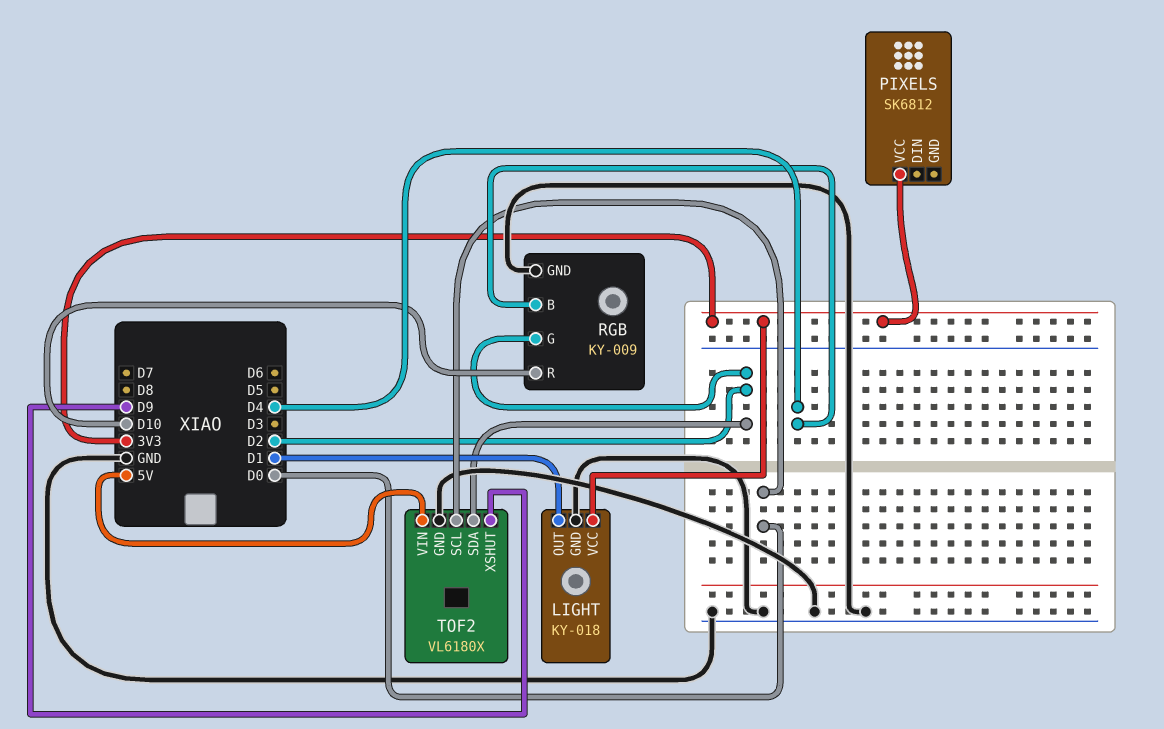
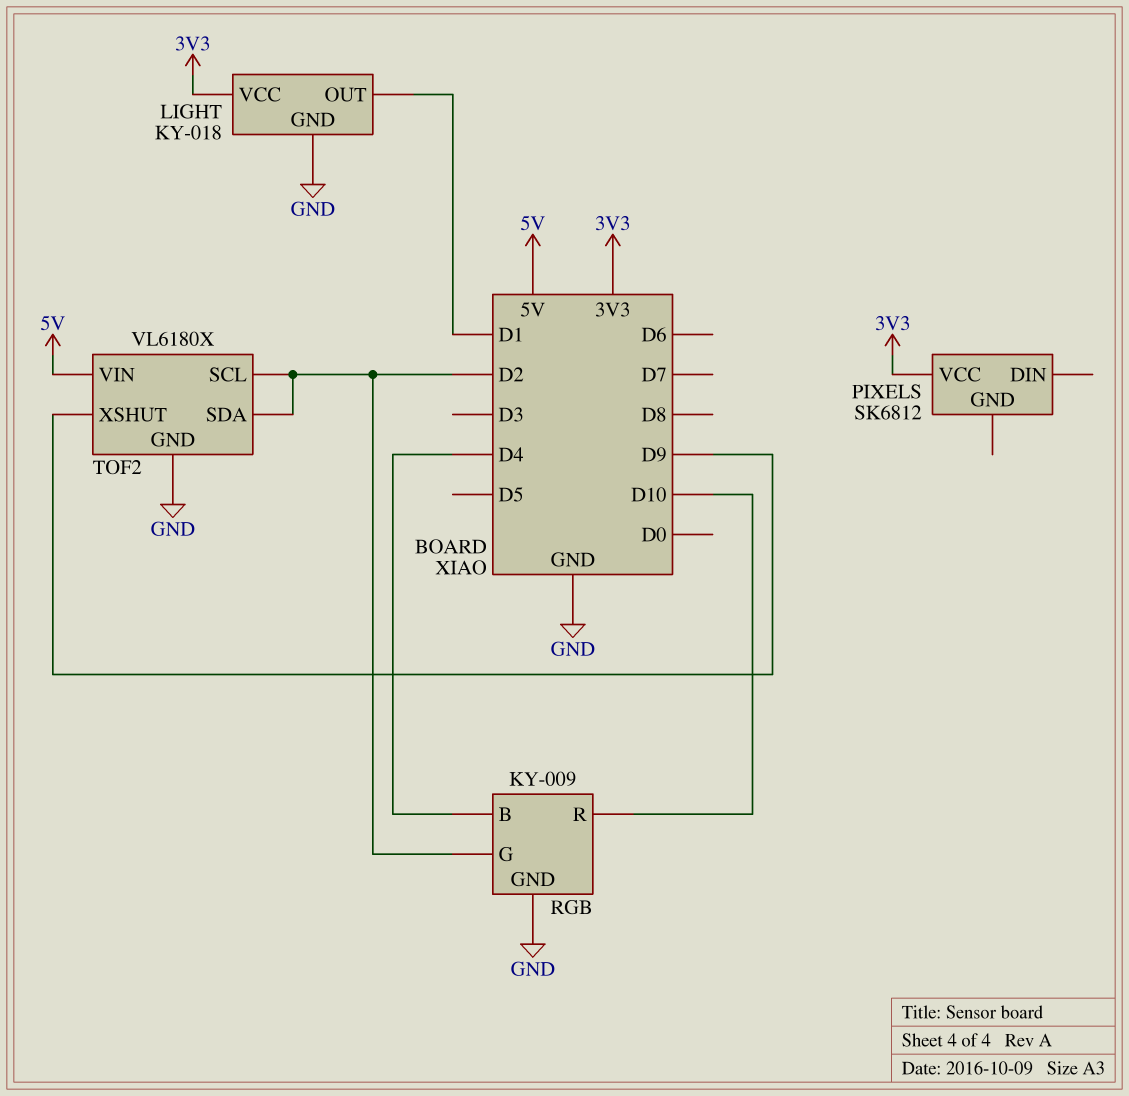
TOF2 pin SCL: D0 -> D2

